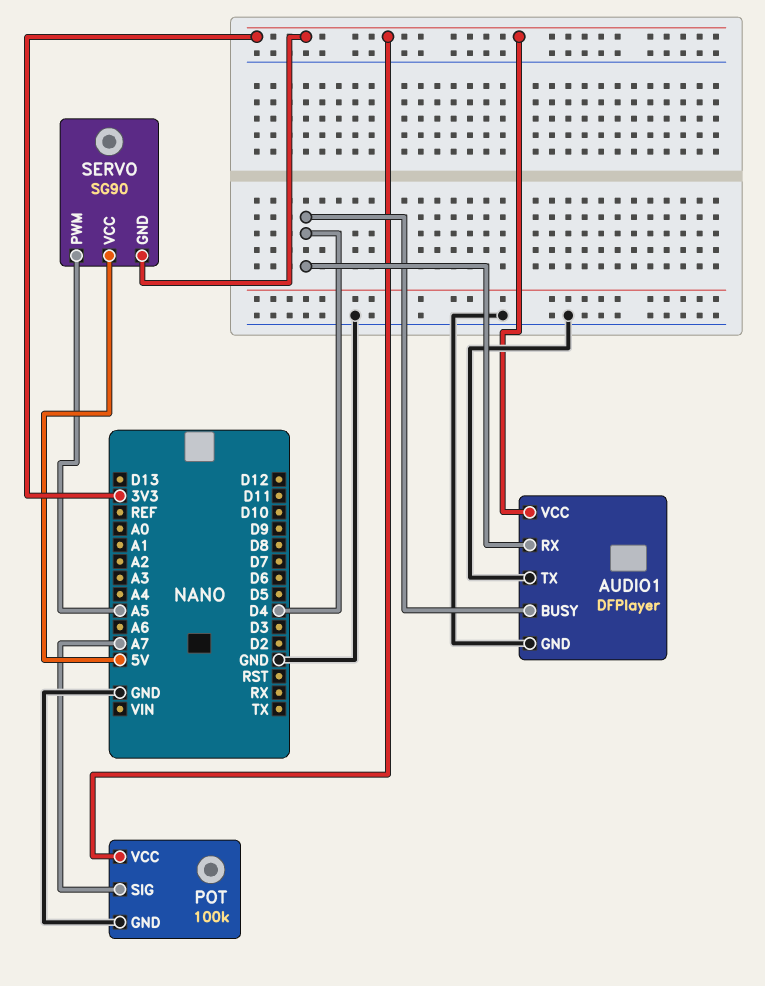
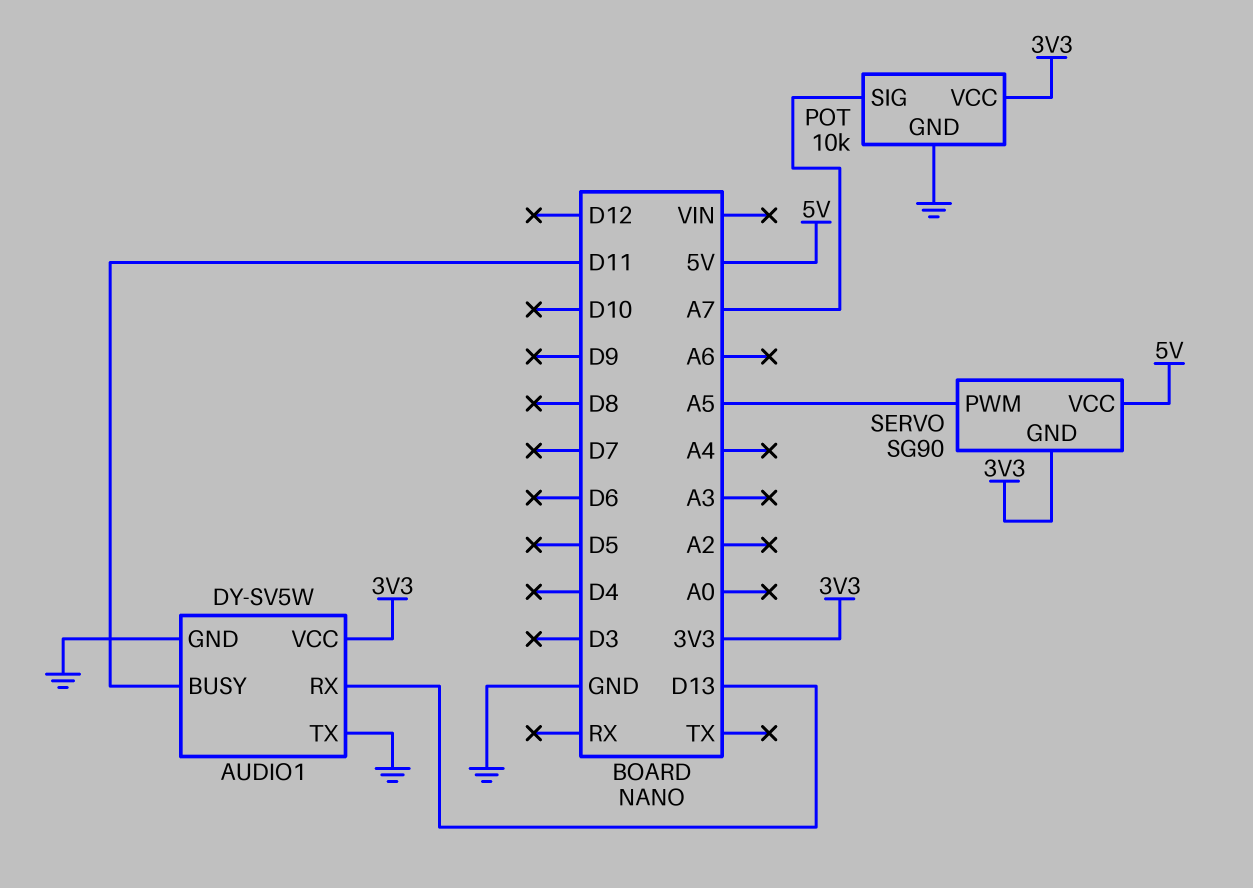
AUDIO1: DFPlayer -> DY-SV5W
AUDIO1 pin BUSY: D4 -> D11
AUDIO1 pin RX: D4 -> D13
POT: 100k -> 10k

